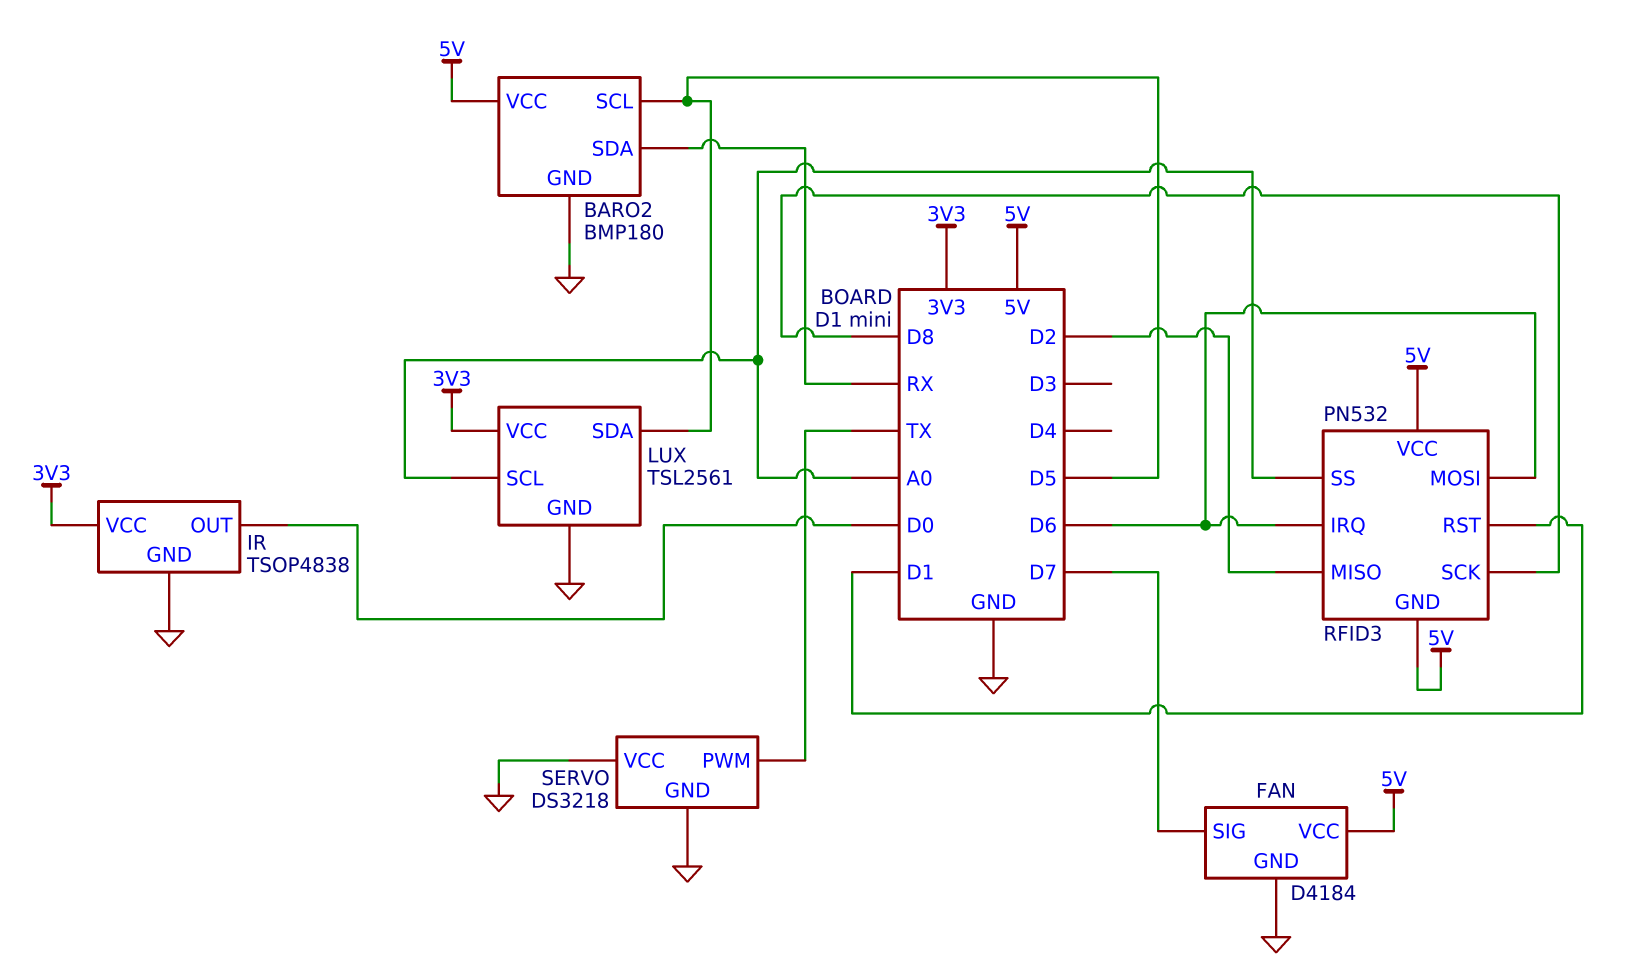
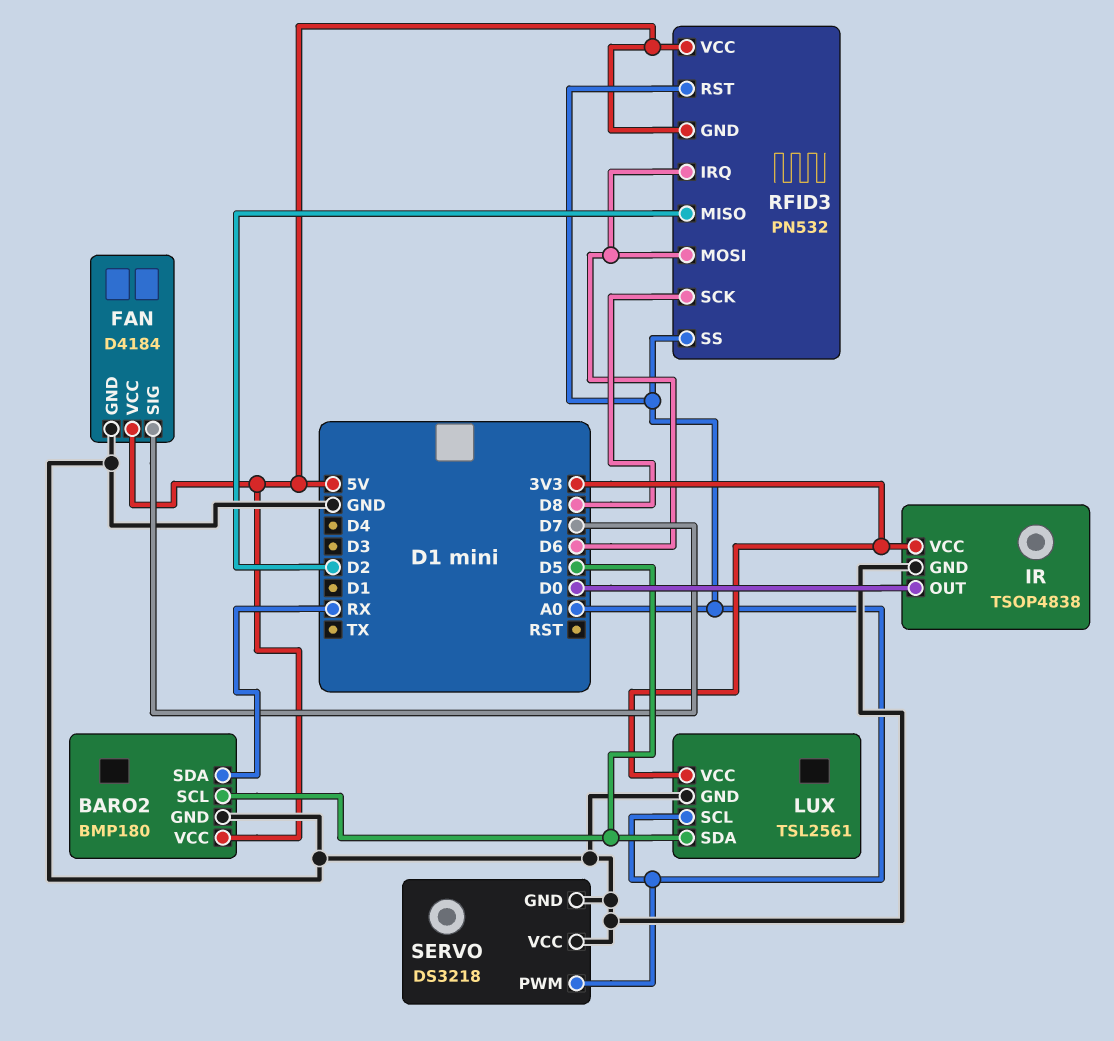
RFID3 pin RST: D1 -> A0
SERVO pin PWM: TX -> A0

